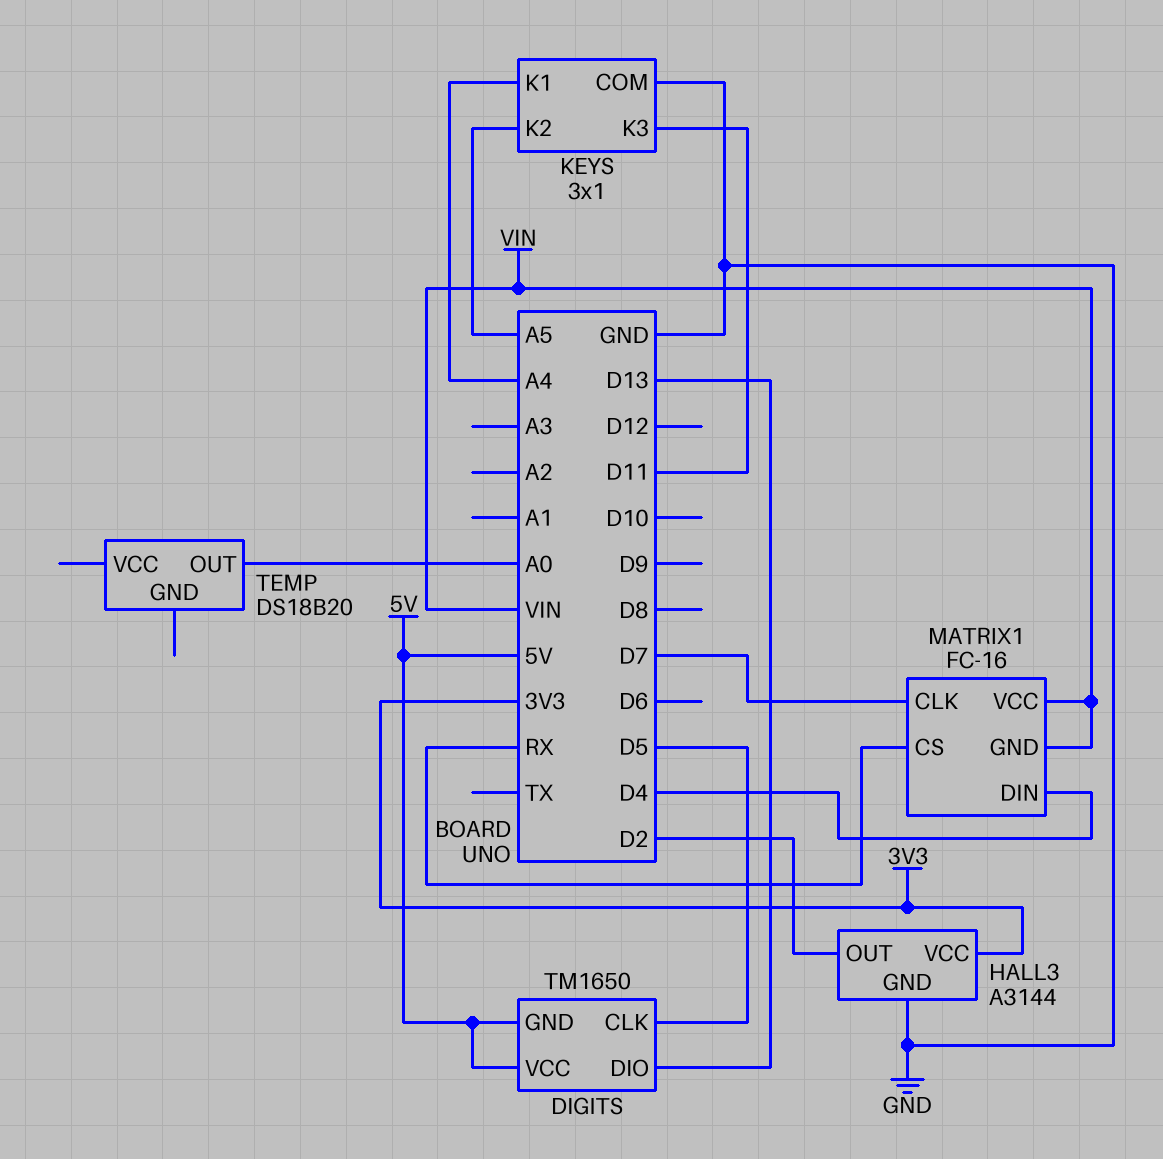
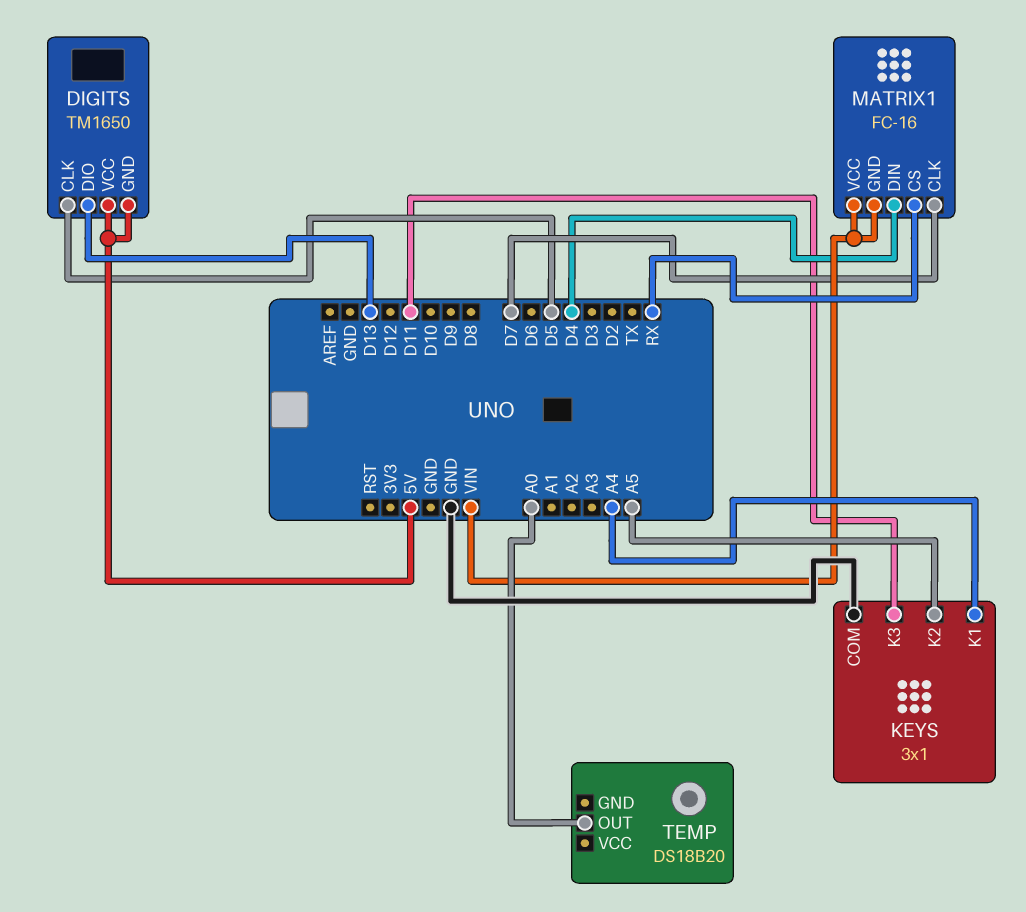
HALL3: A3144 -> none
HALL3 pin GND: GND -> none
HALL3 pin OUT: D2 -> none
HALL3 pin VCC: 3V3 -> none

